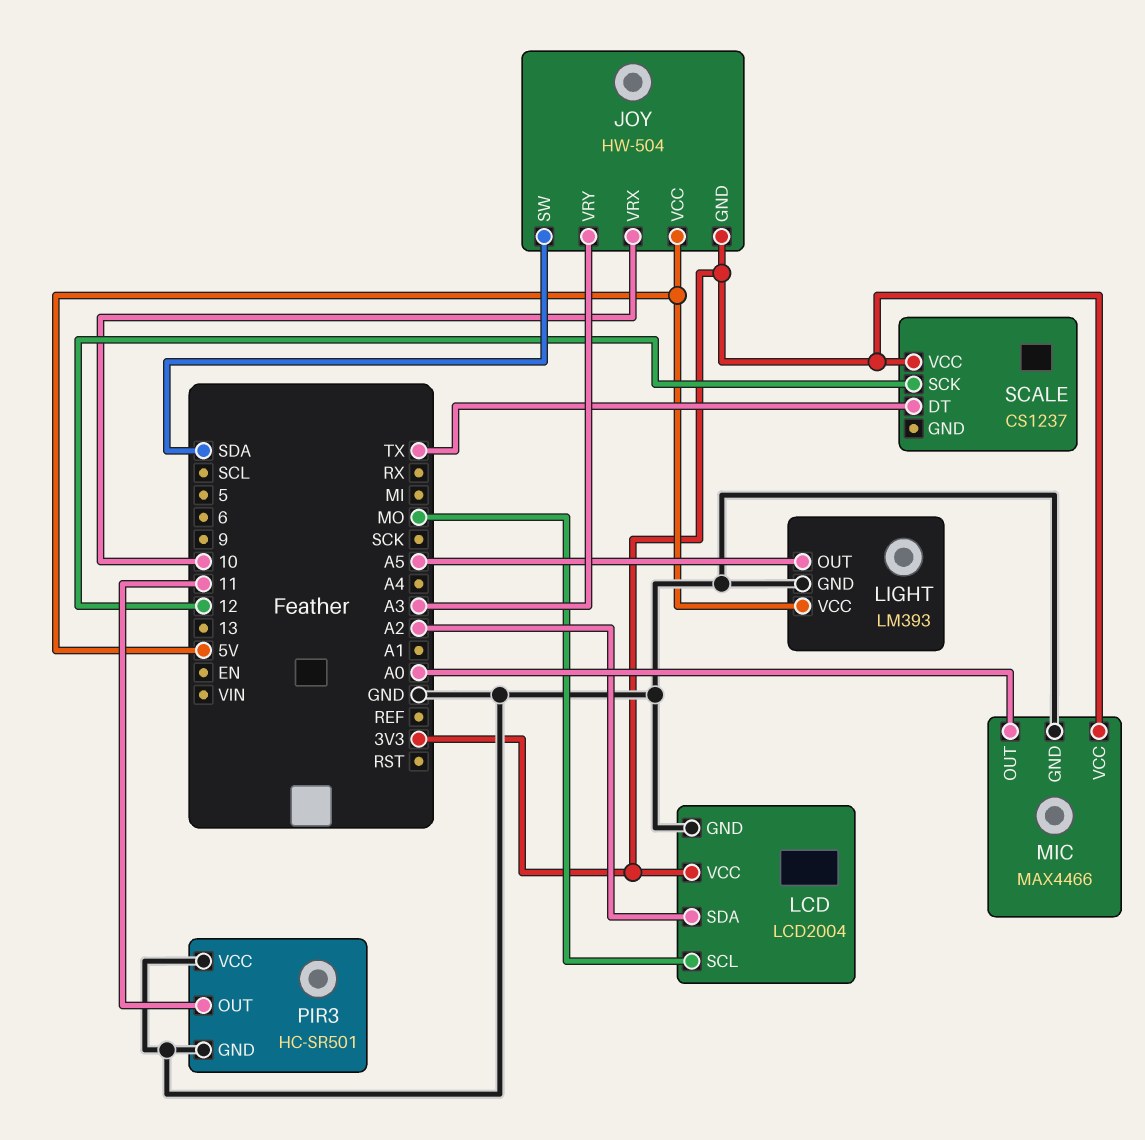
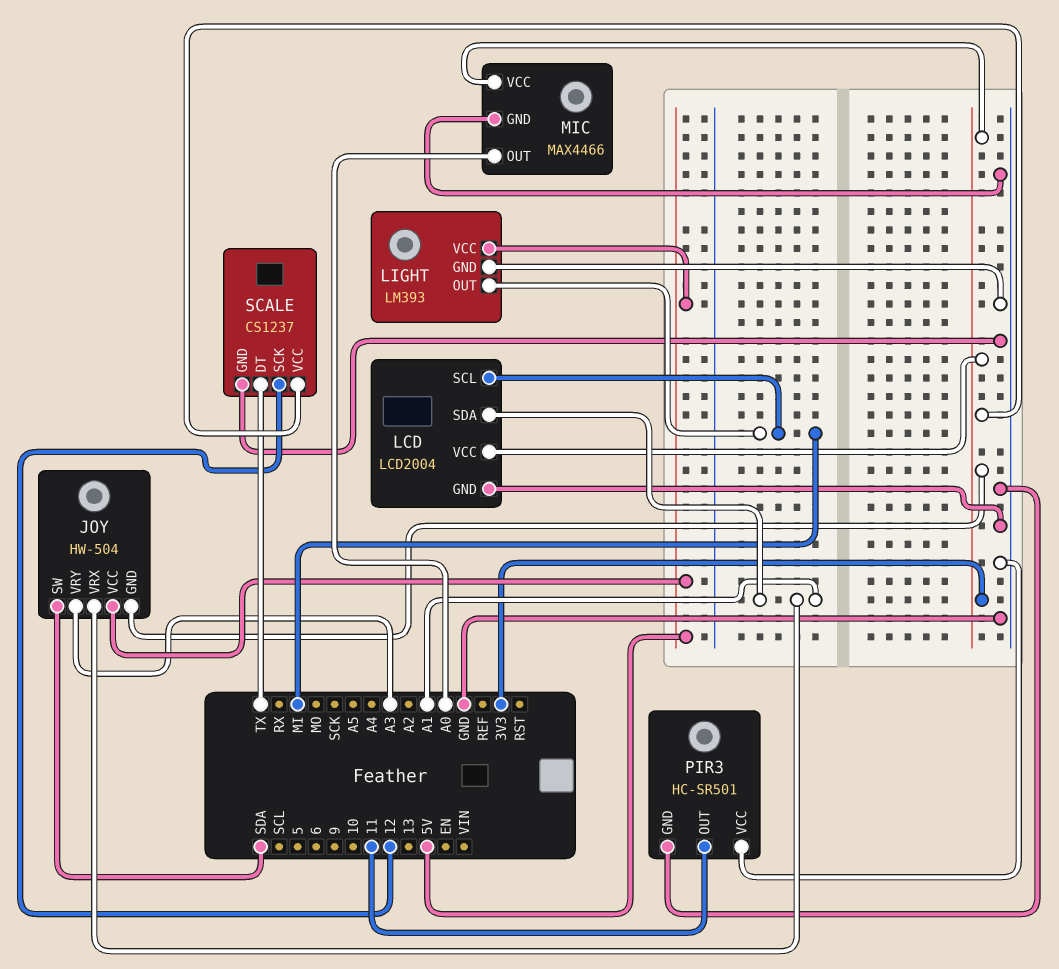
JOY pin VRX: 10 -> A1
LCD pin SCL: MO -> MI
LCD pin SDA: A2 -> A1
LIGHT pin OUT: A5 -> MI
SCALE pin GND: none -> GND

